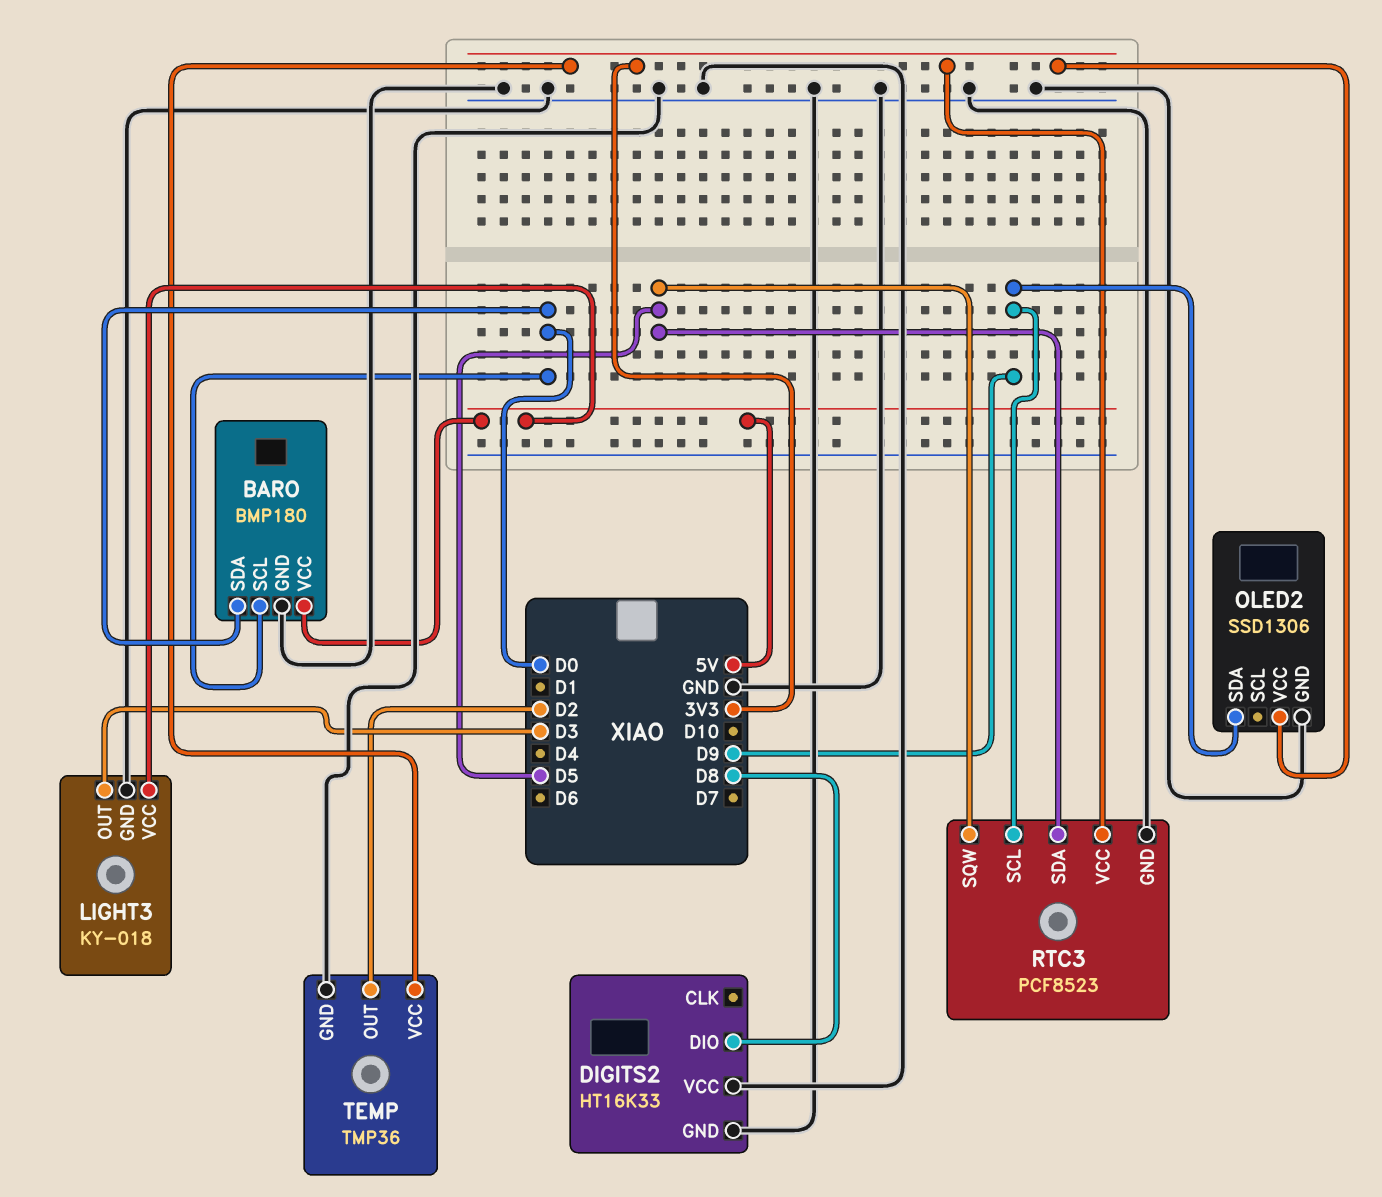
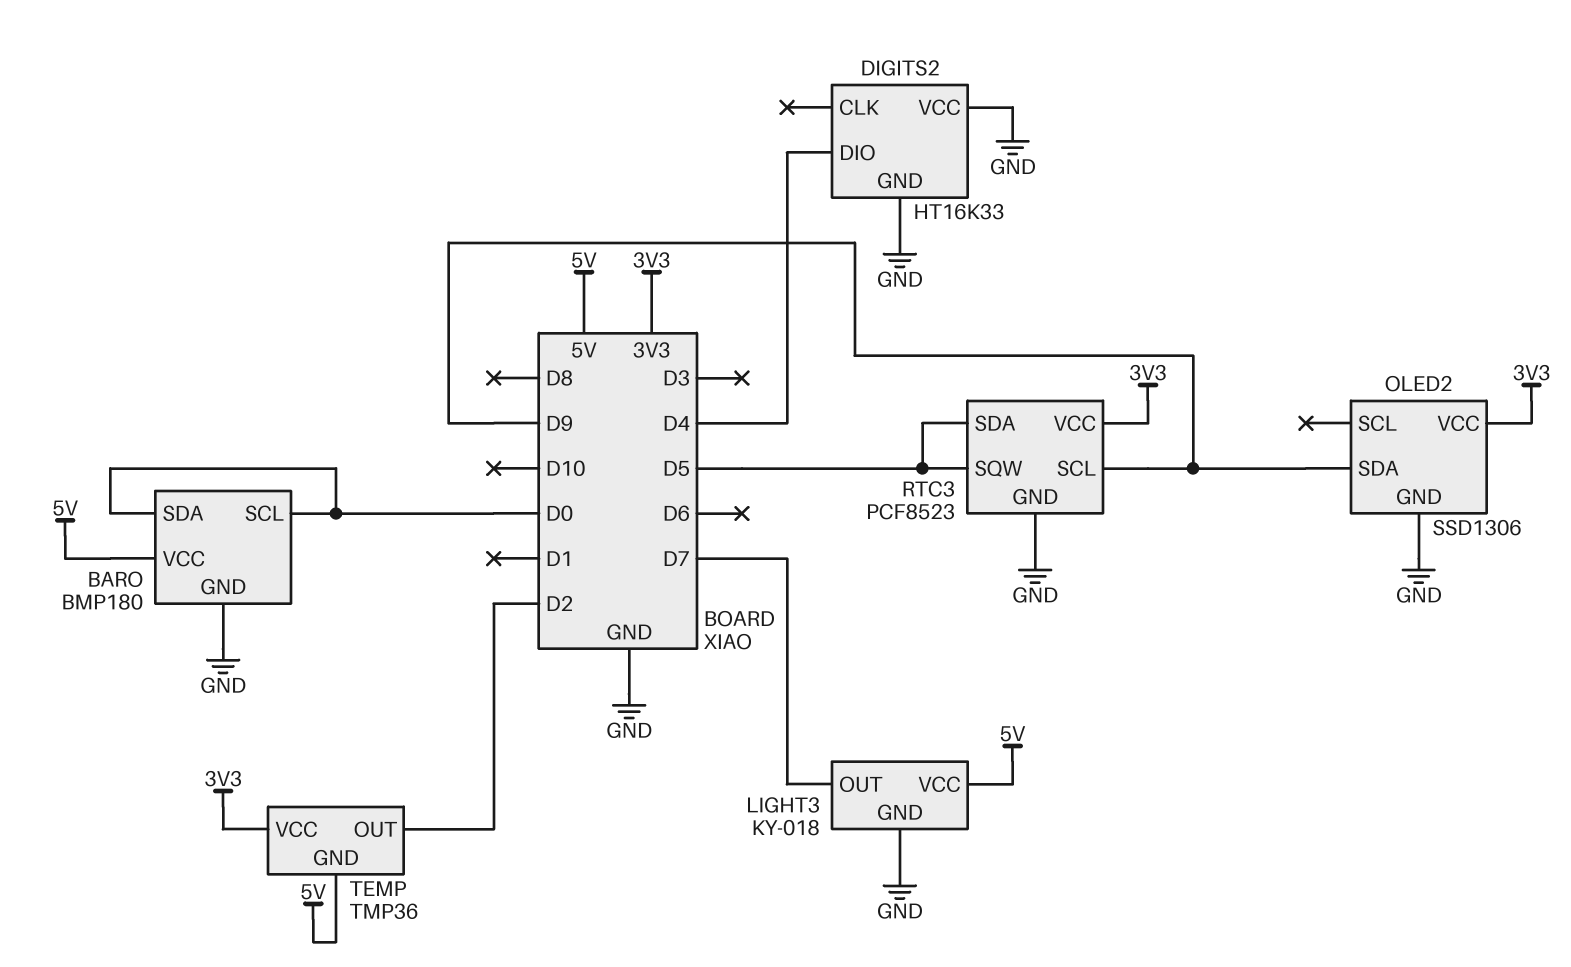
DIGITS2 pin DIO: D8 -> D4
LIGHT3 pin OUT: D3 -> D7
TEMP pin GND: GND -> 5V

